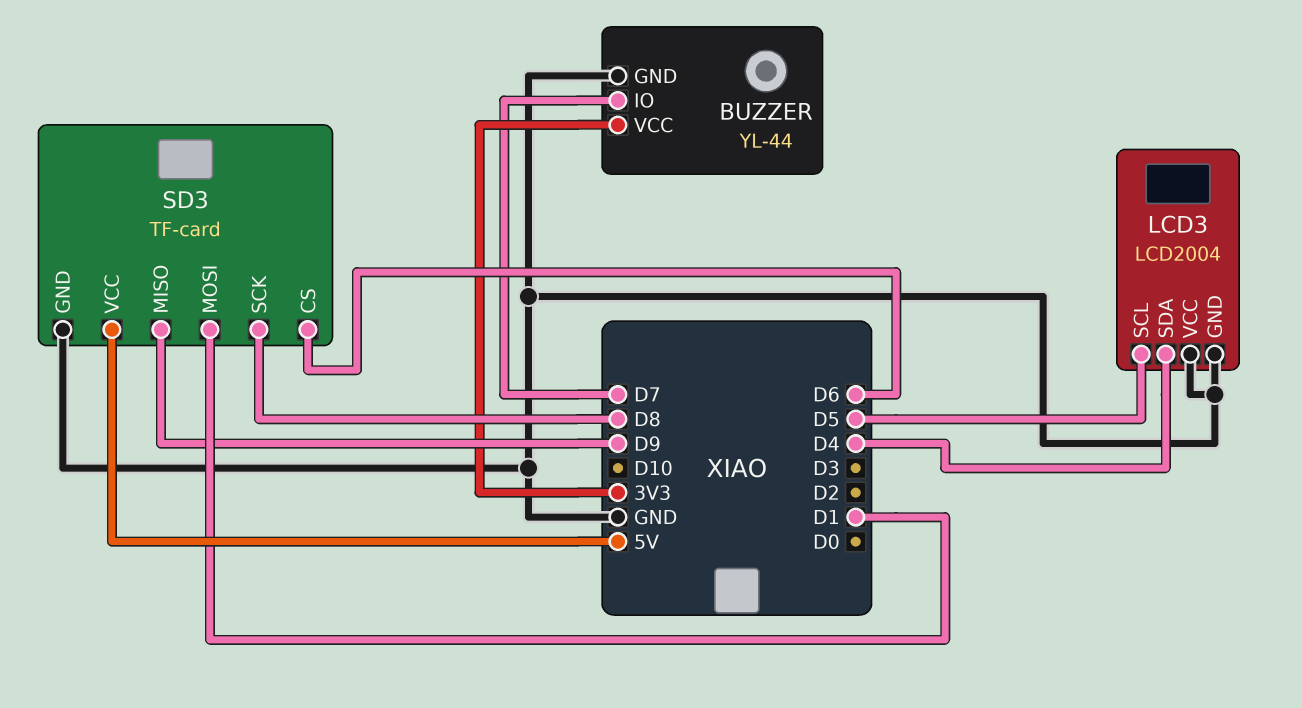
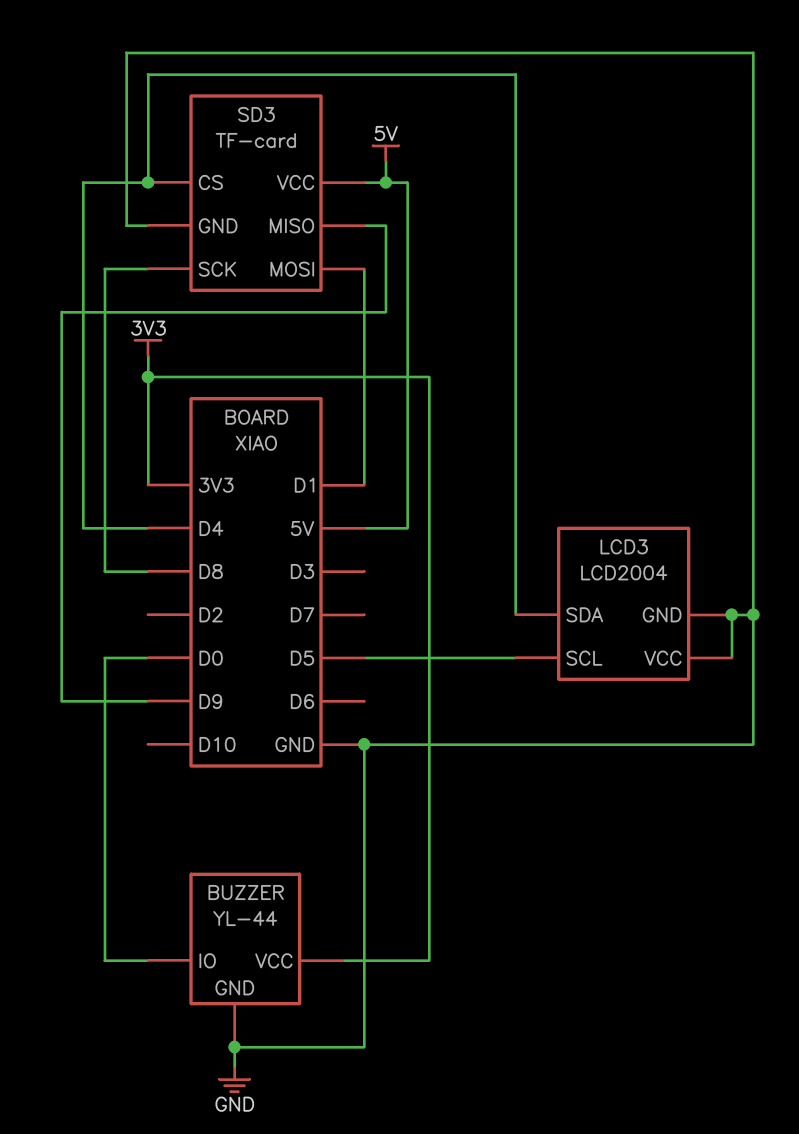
BUZZER pin IO: D7 -> D0
SD3 pin CS: D6 -> D4

